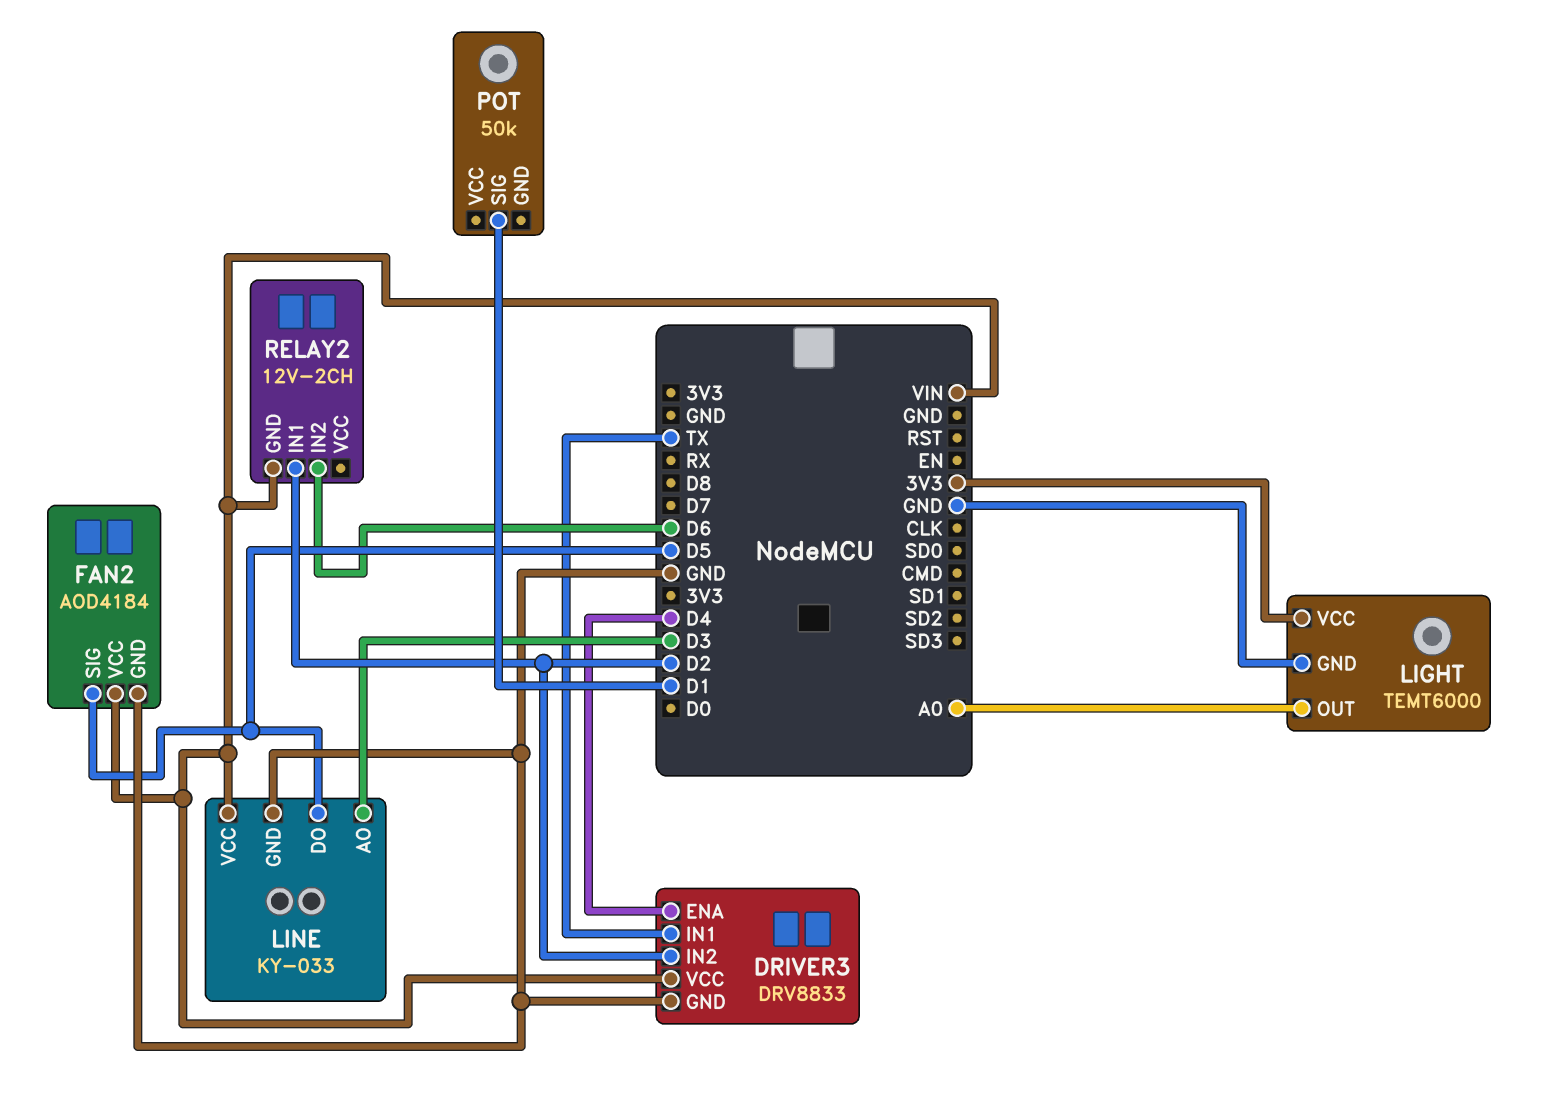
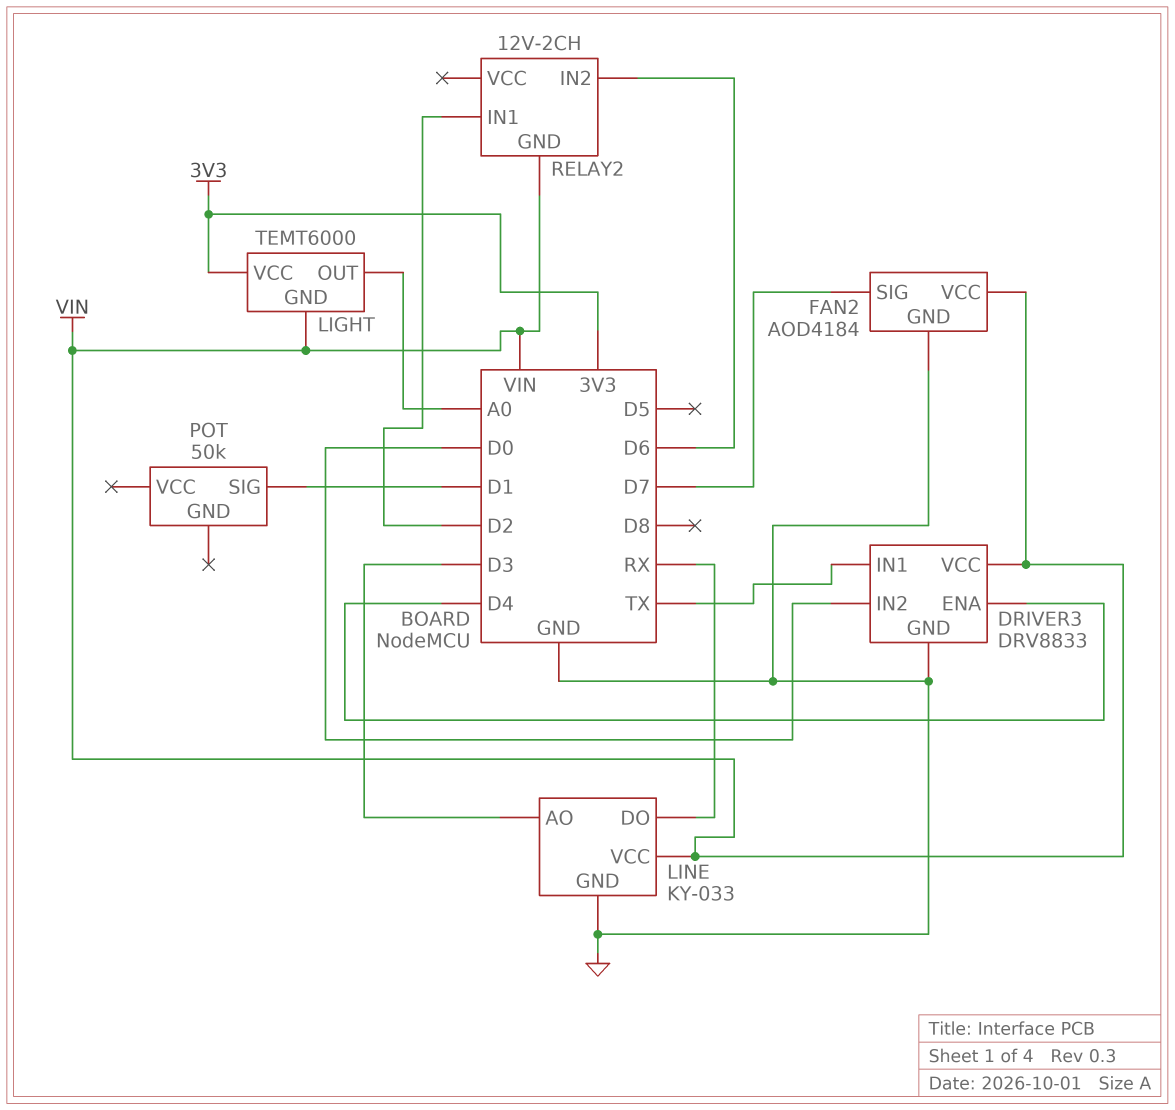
DRIVER3 pin IN2: D2 -> D0
FAN2 pin SIG: D5 -> D7
LIGHT pin GND: GND -> VIN
LINE pin DO: D5 -> RX

